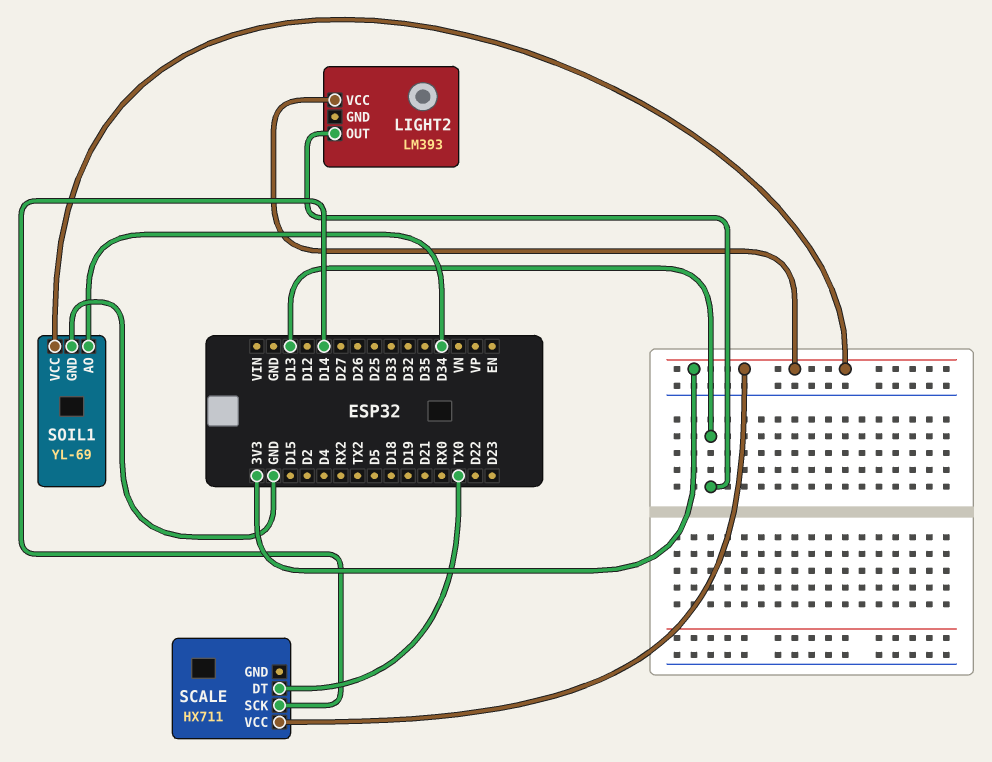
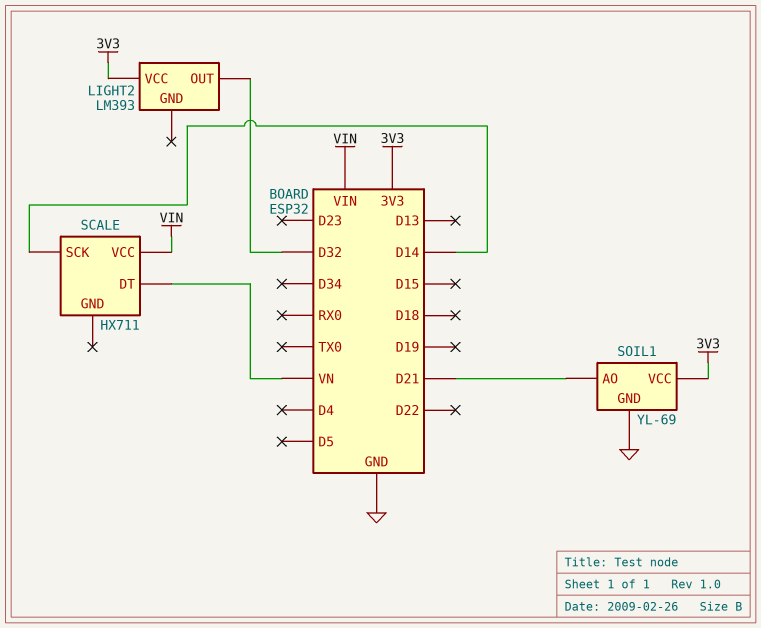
LIGHT2 pin OUT: D13 -> D32
SCALE pin DT: TX0 -> VN
SCALE pin VCC: 3V3 -> VIN
SOIL1 pin AO: D34 -> D21

